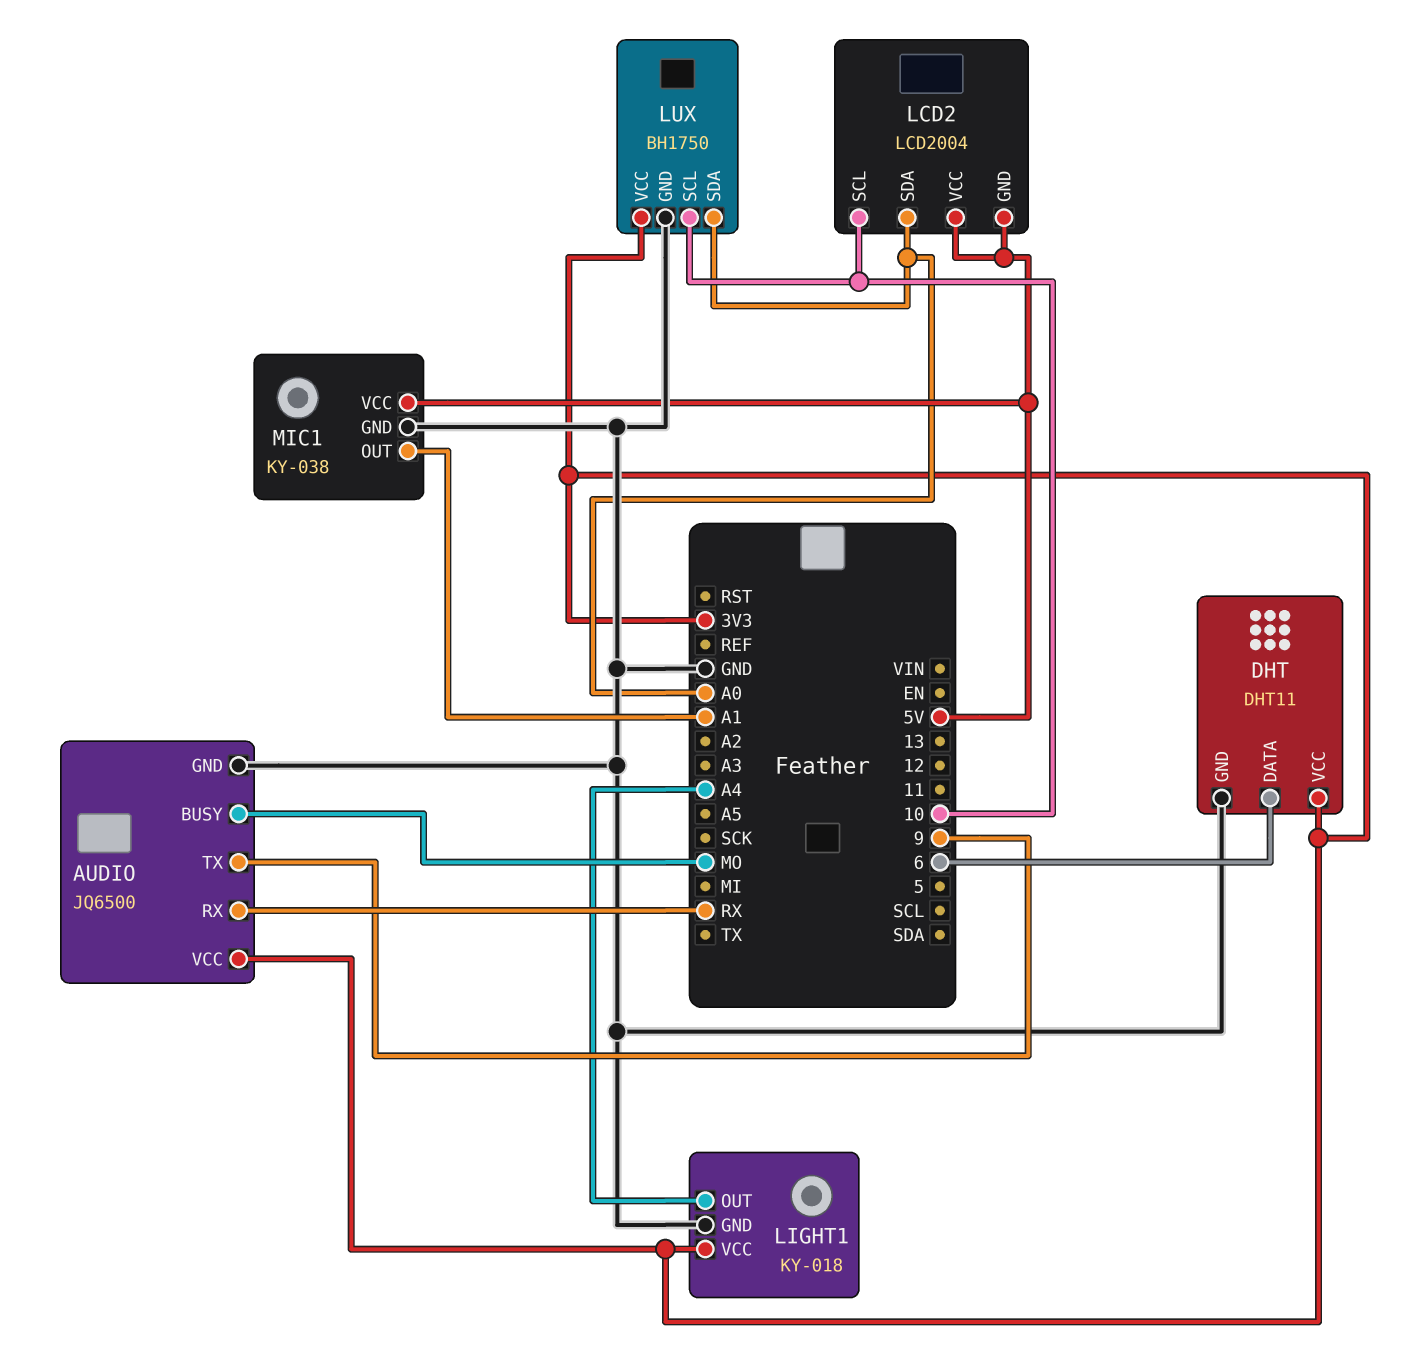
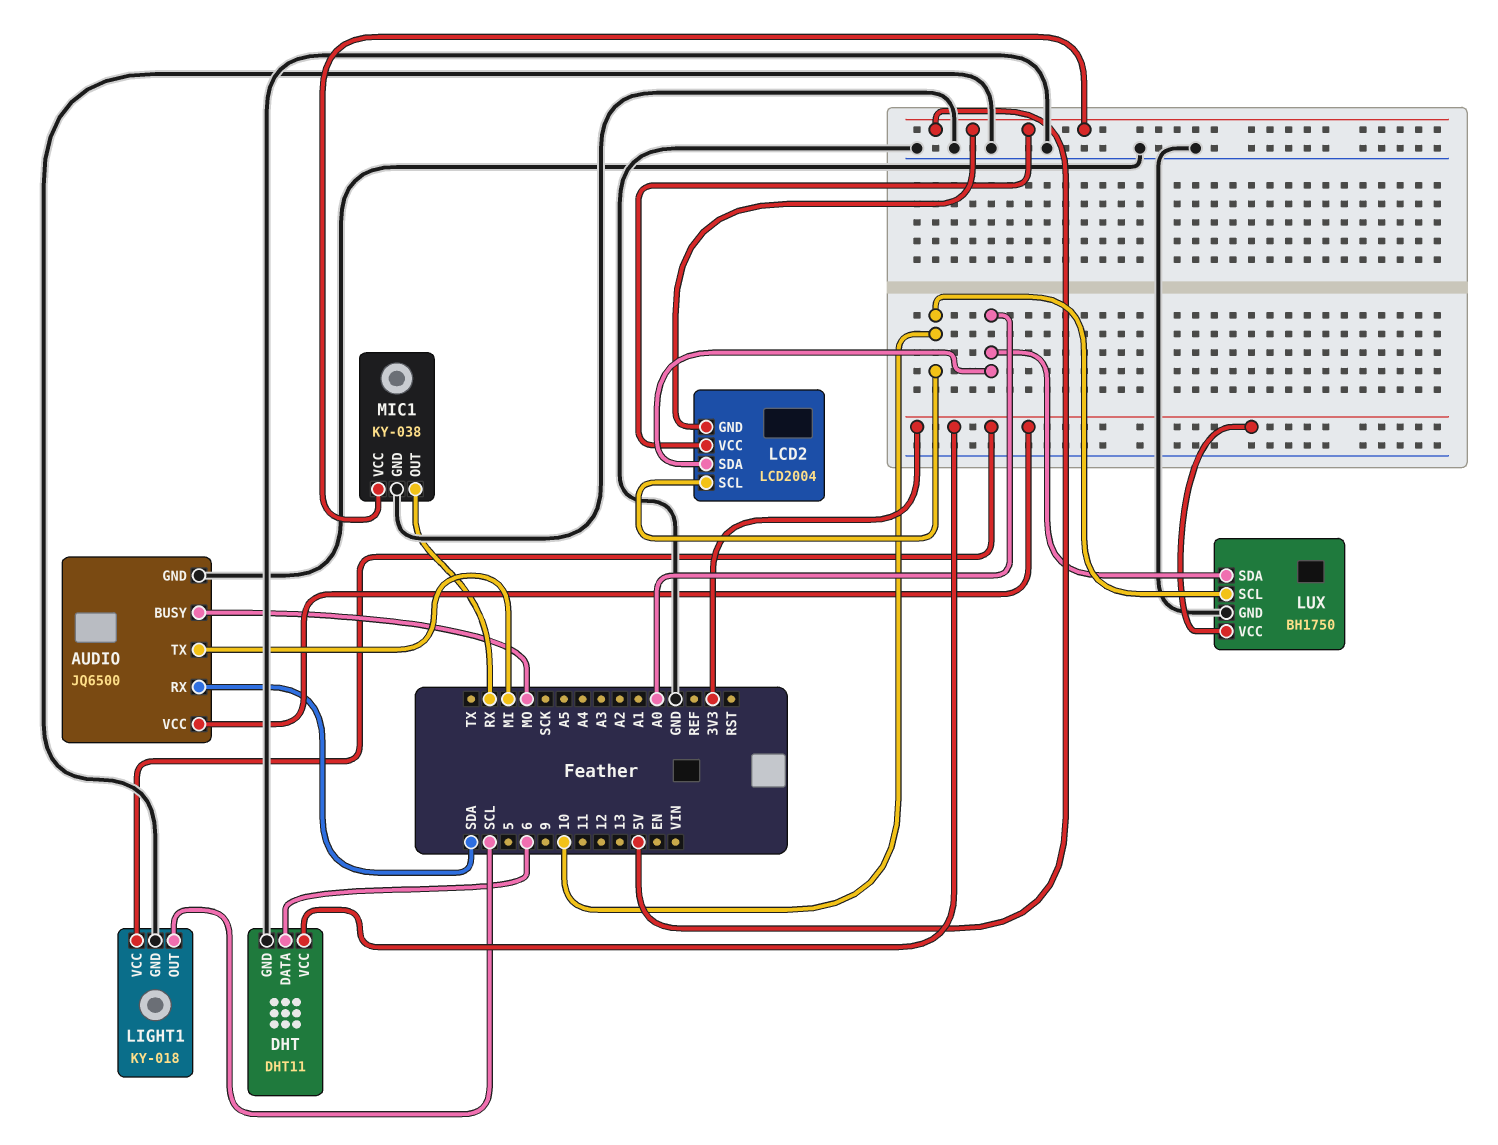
AUDIO pin RX: RX -> SDA
AUDIO pin TX: 9 -> MI
LIGHT1 pin OUT: A4 -> SCL
MIC1 pin OUT: A1 -> RX

